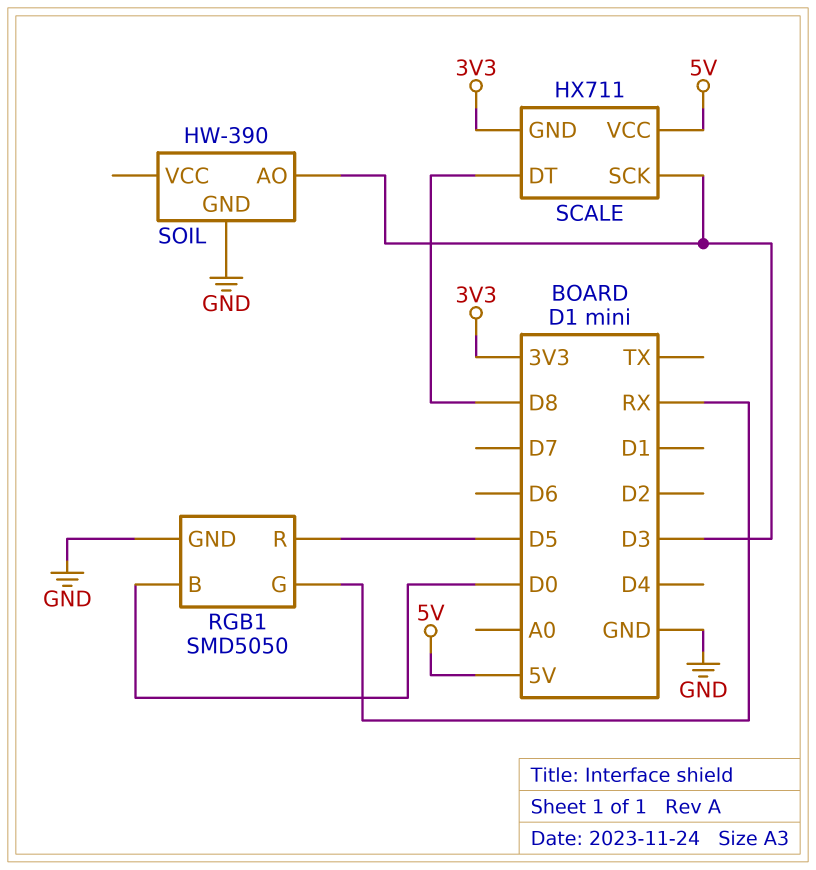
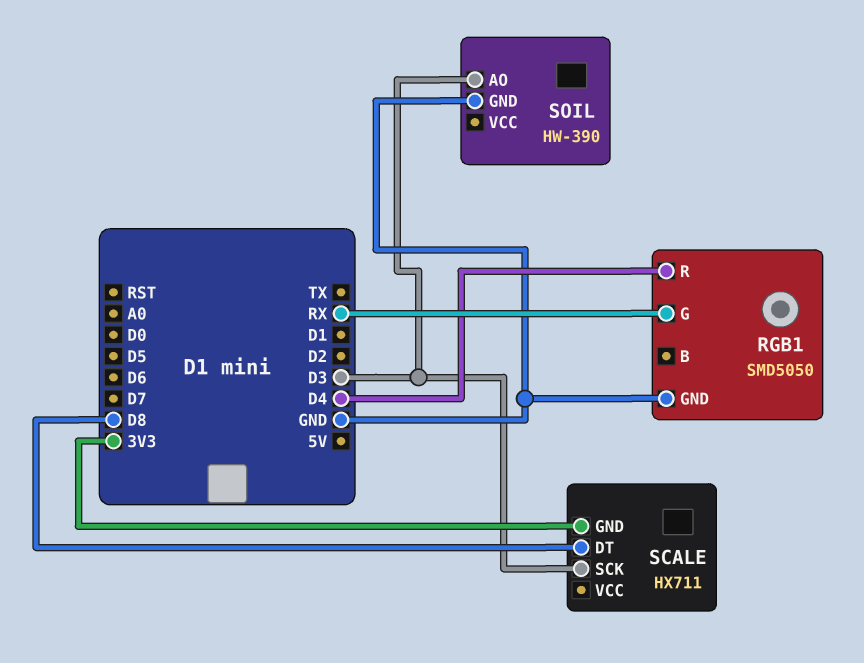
RGB1 pin B: D0 -> none
RGB1 pin R: D5 -> D4
SCALE pin VCC: 5V -> none

